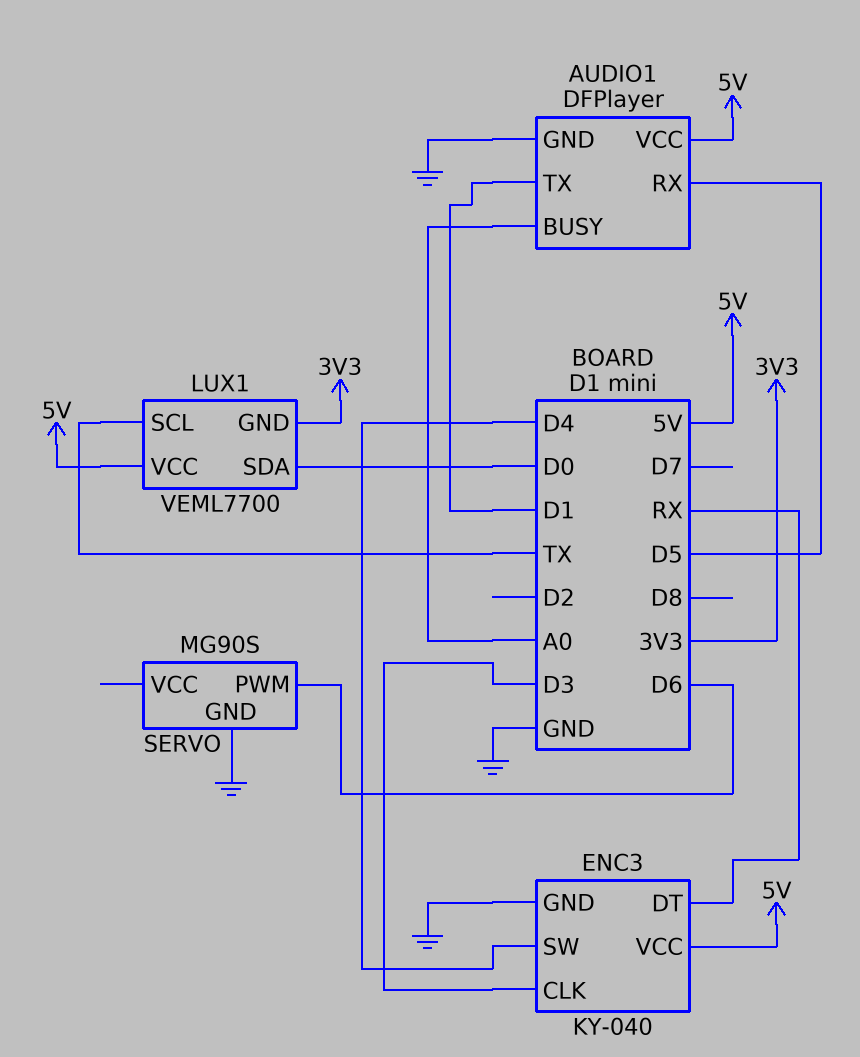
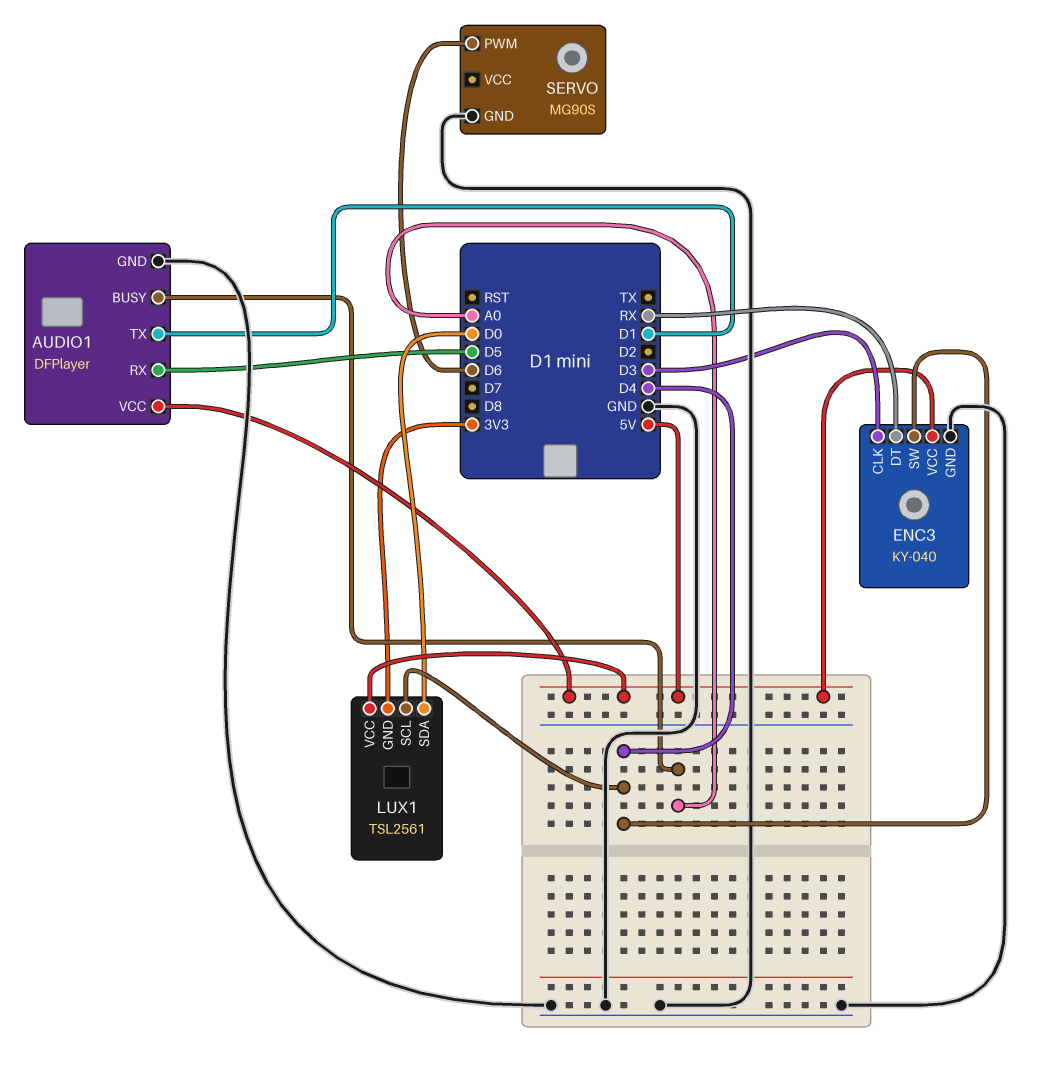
LUX1: VEML7700 -> TSL2561
LUX1 pin SCL: TX -> D4

